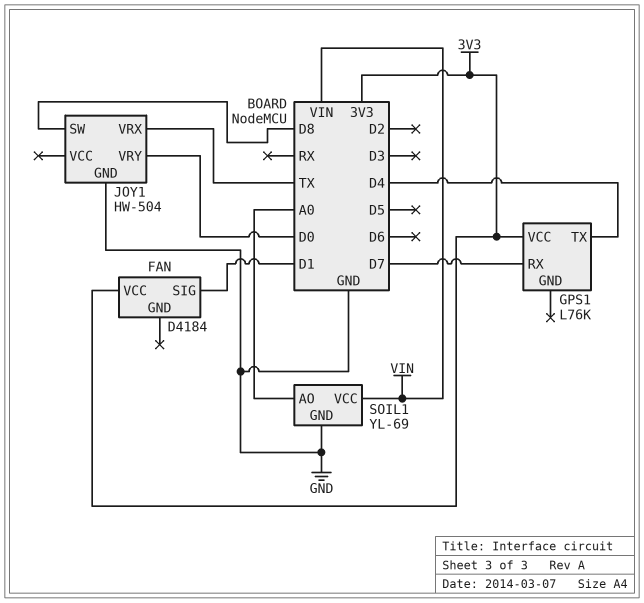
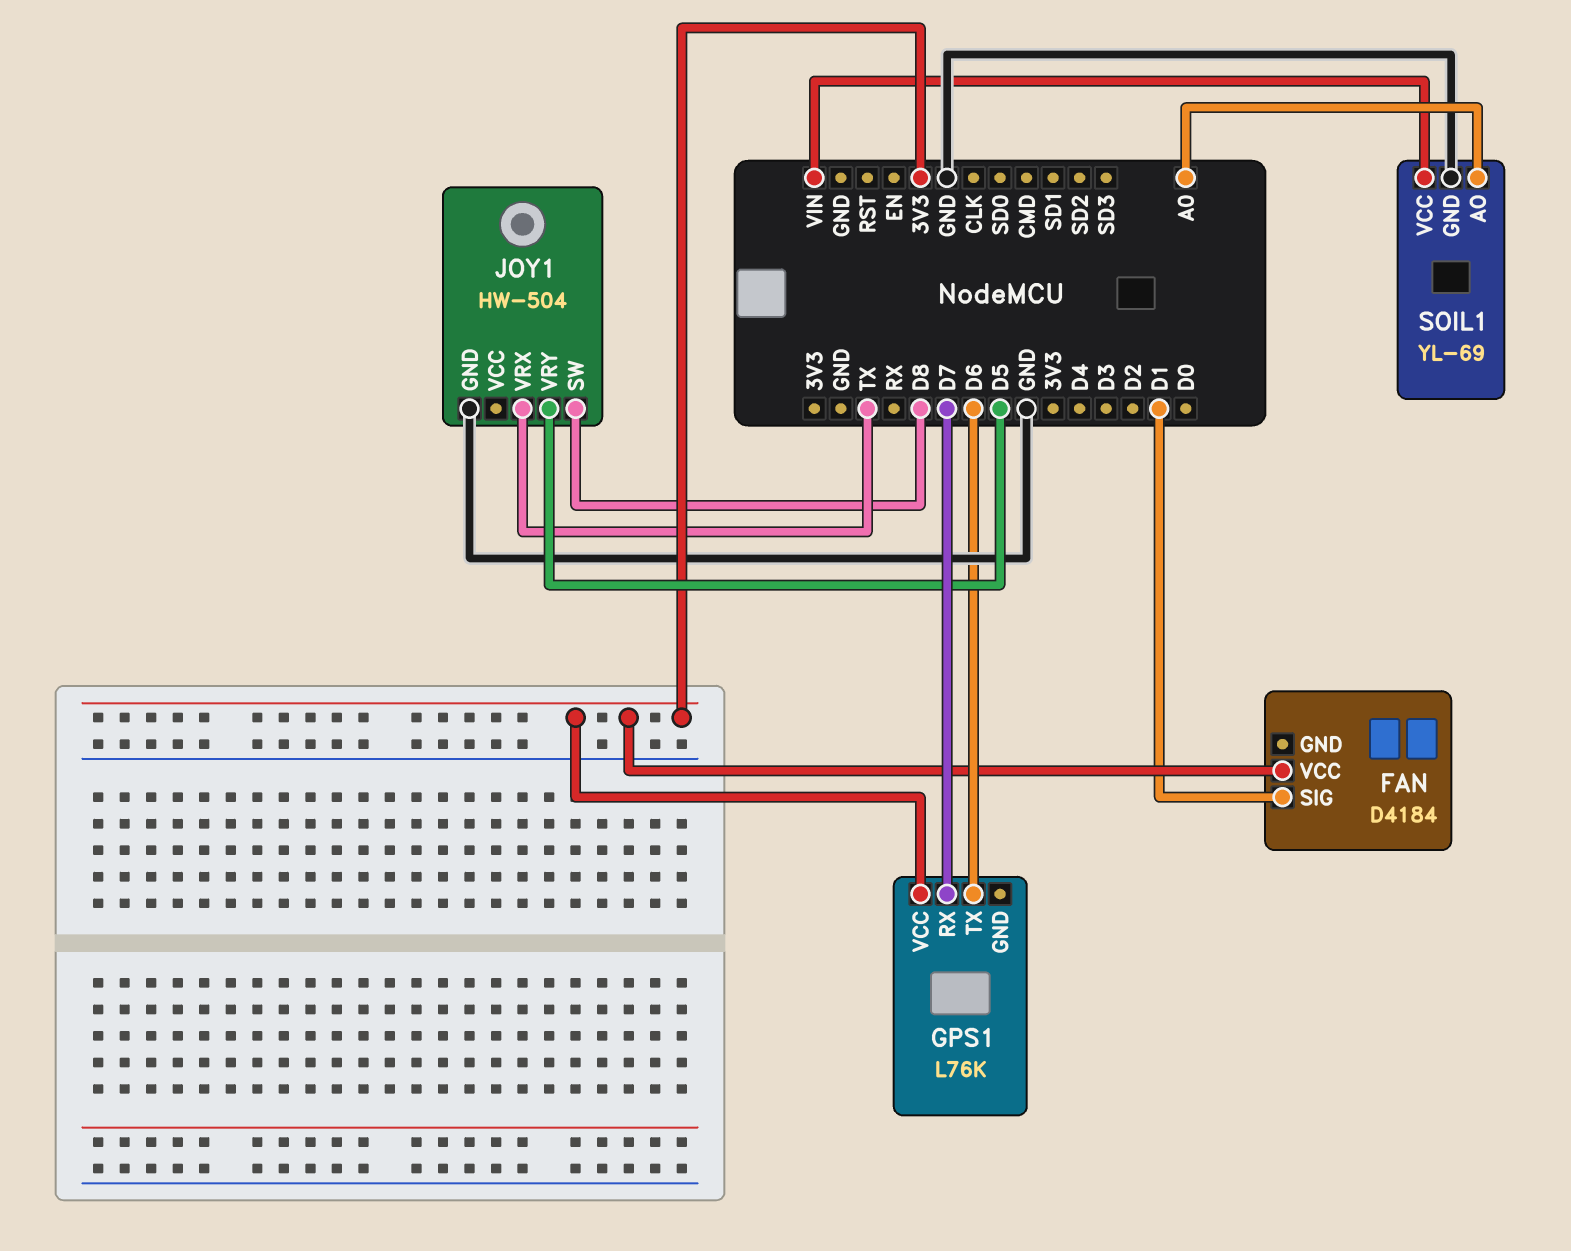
GPS1 pin TX: D4 -> D6
JOY1 pin VRY: D0 -> D5

